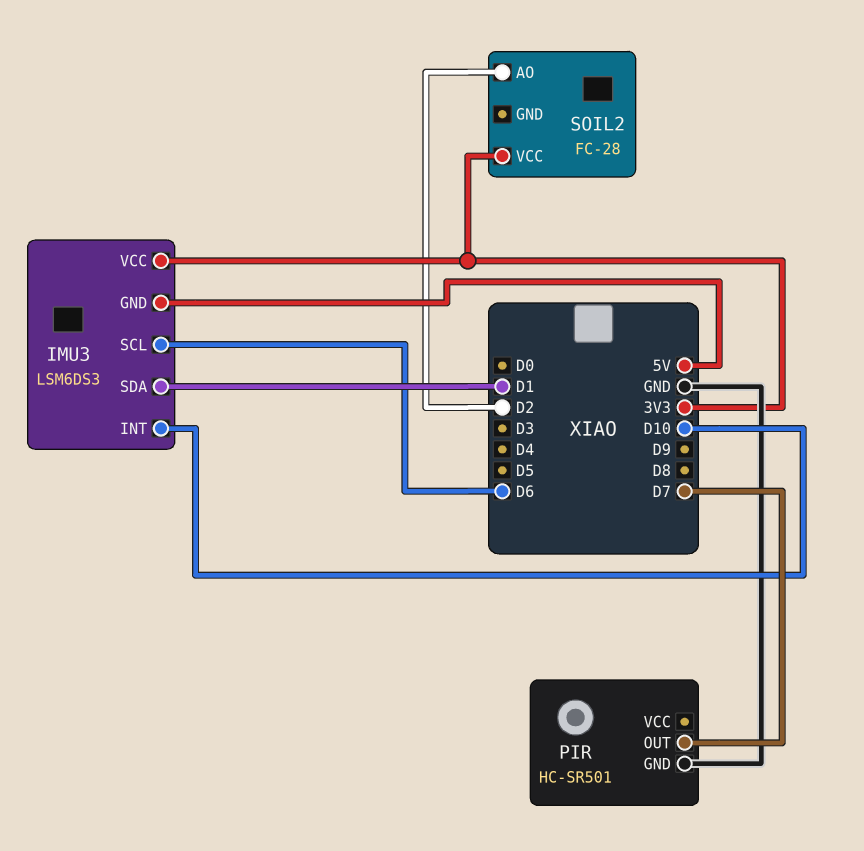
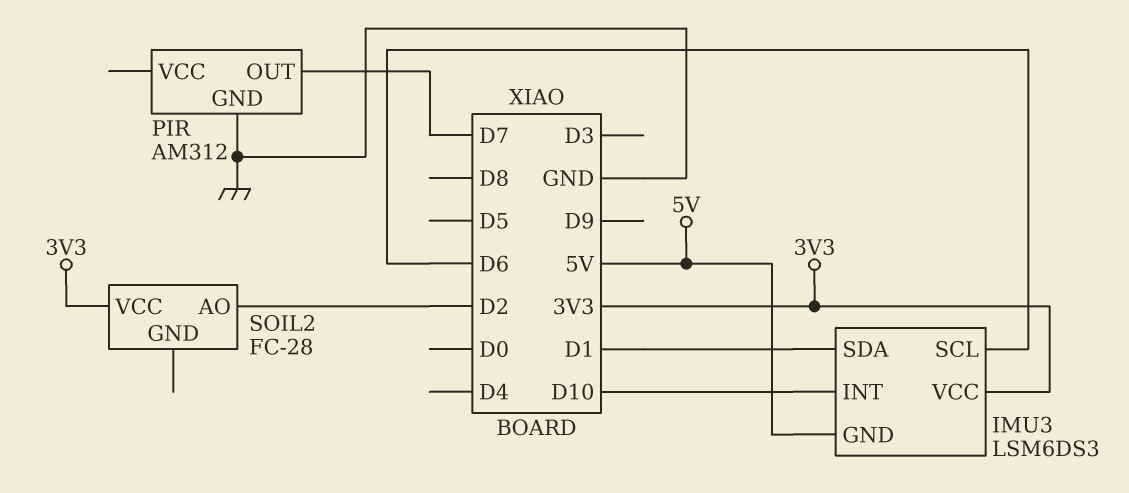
PIR: HC-SR501 -> AM312

